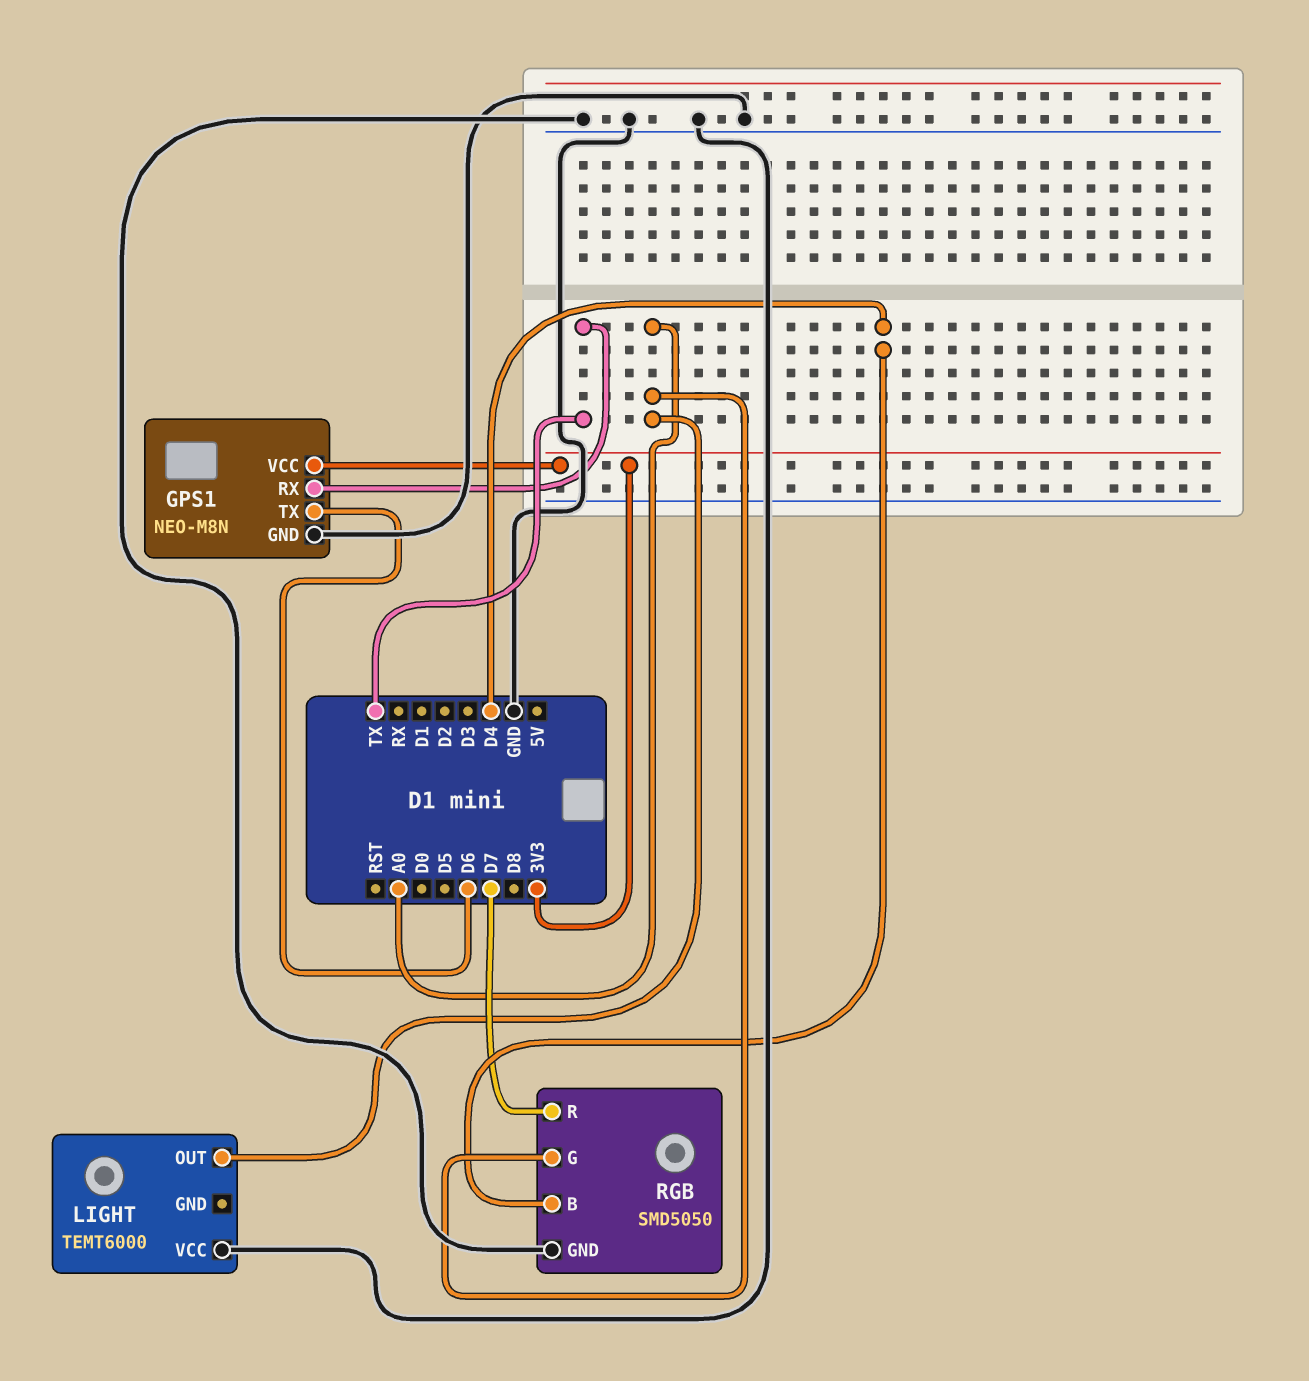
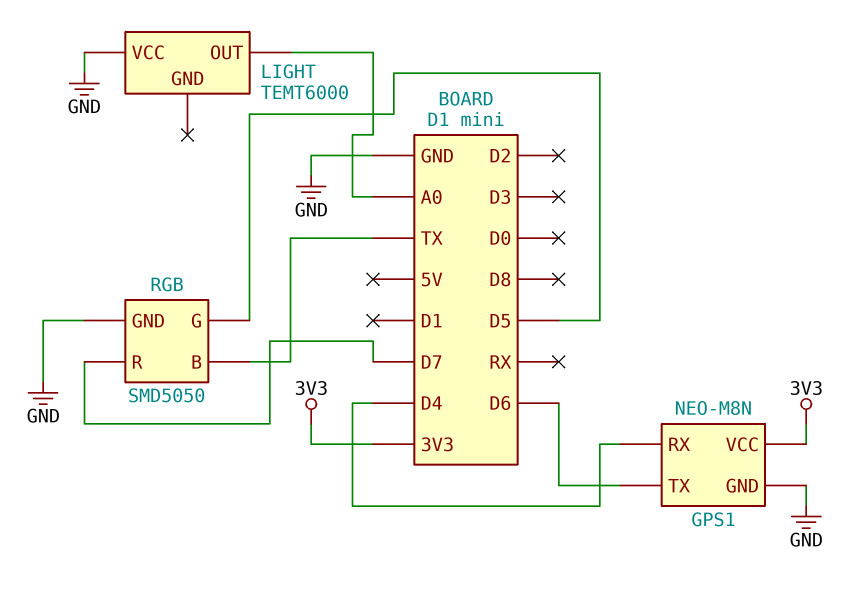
GPS1 pin RX: TX -> D4
RGB pin B: D4 -> TX
RGB pin G: A0 -> D5

